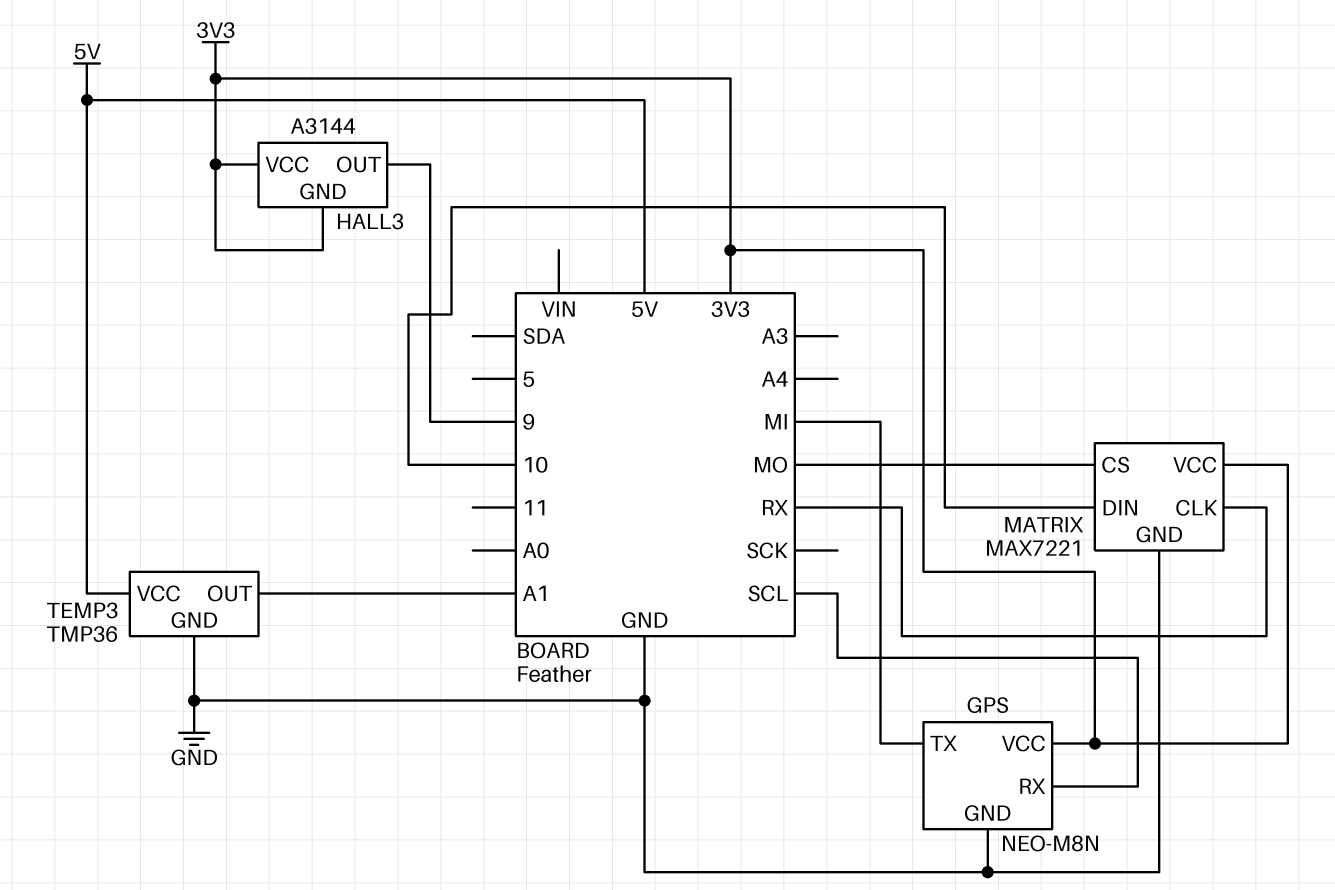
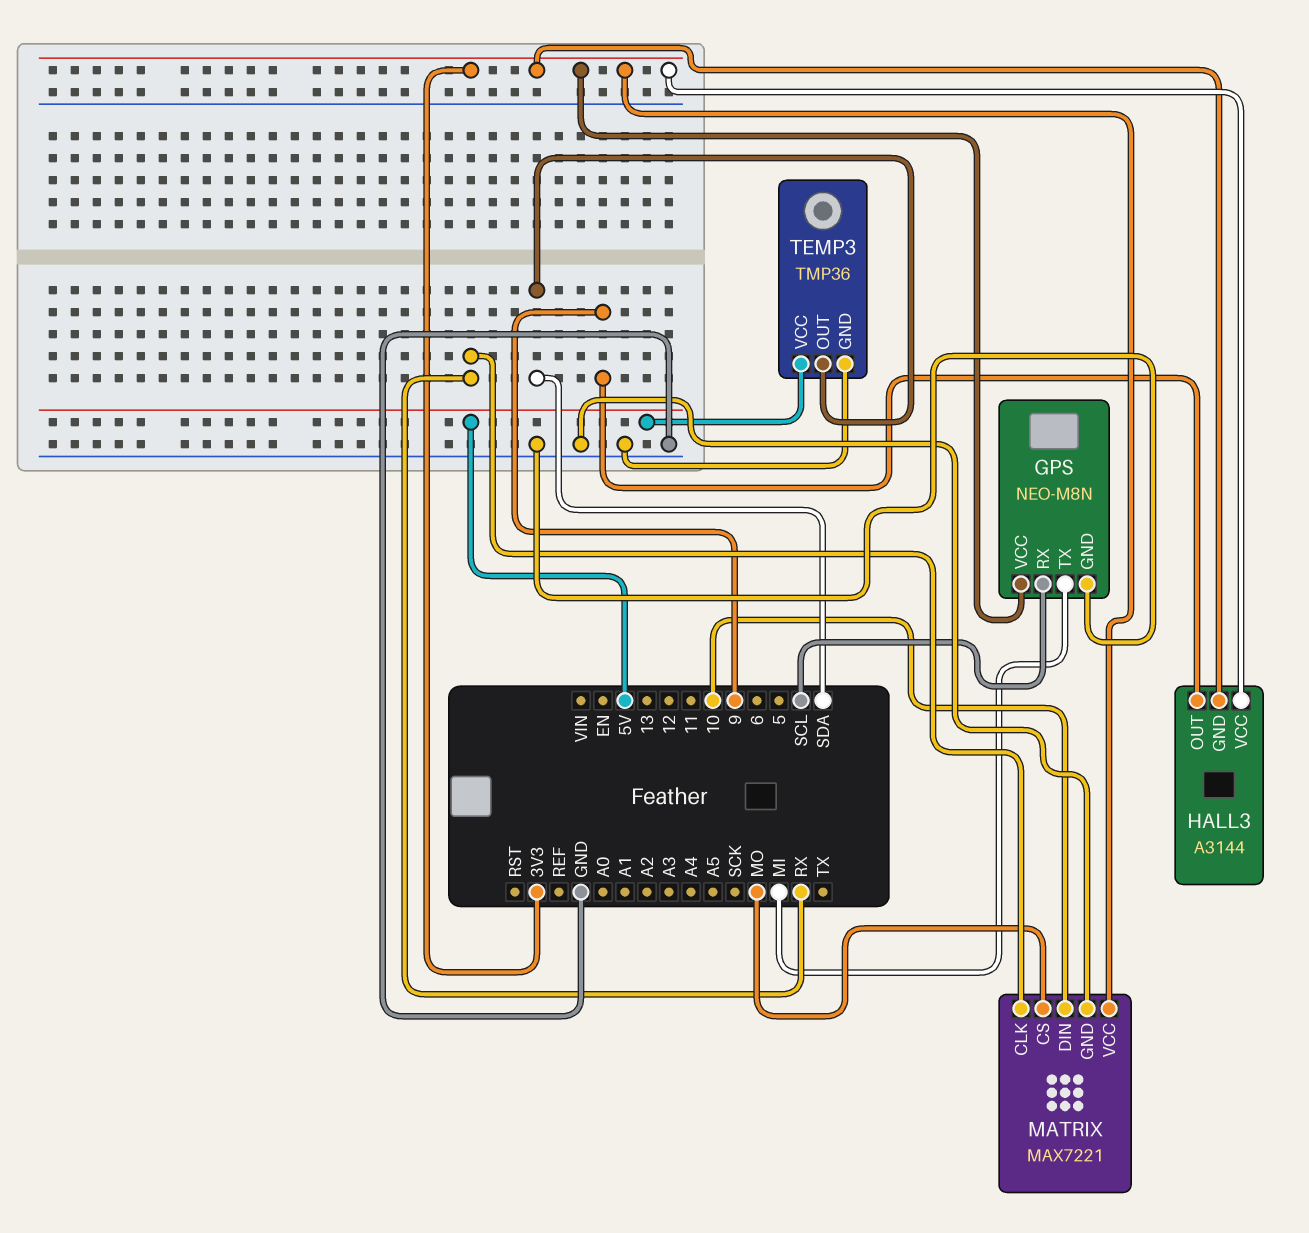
TEMP3 pin OUT: A1 -> SDA

